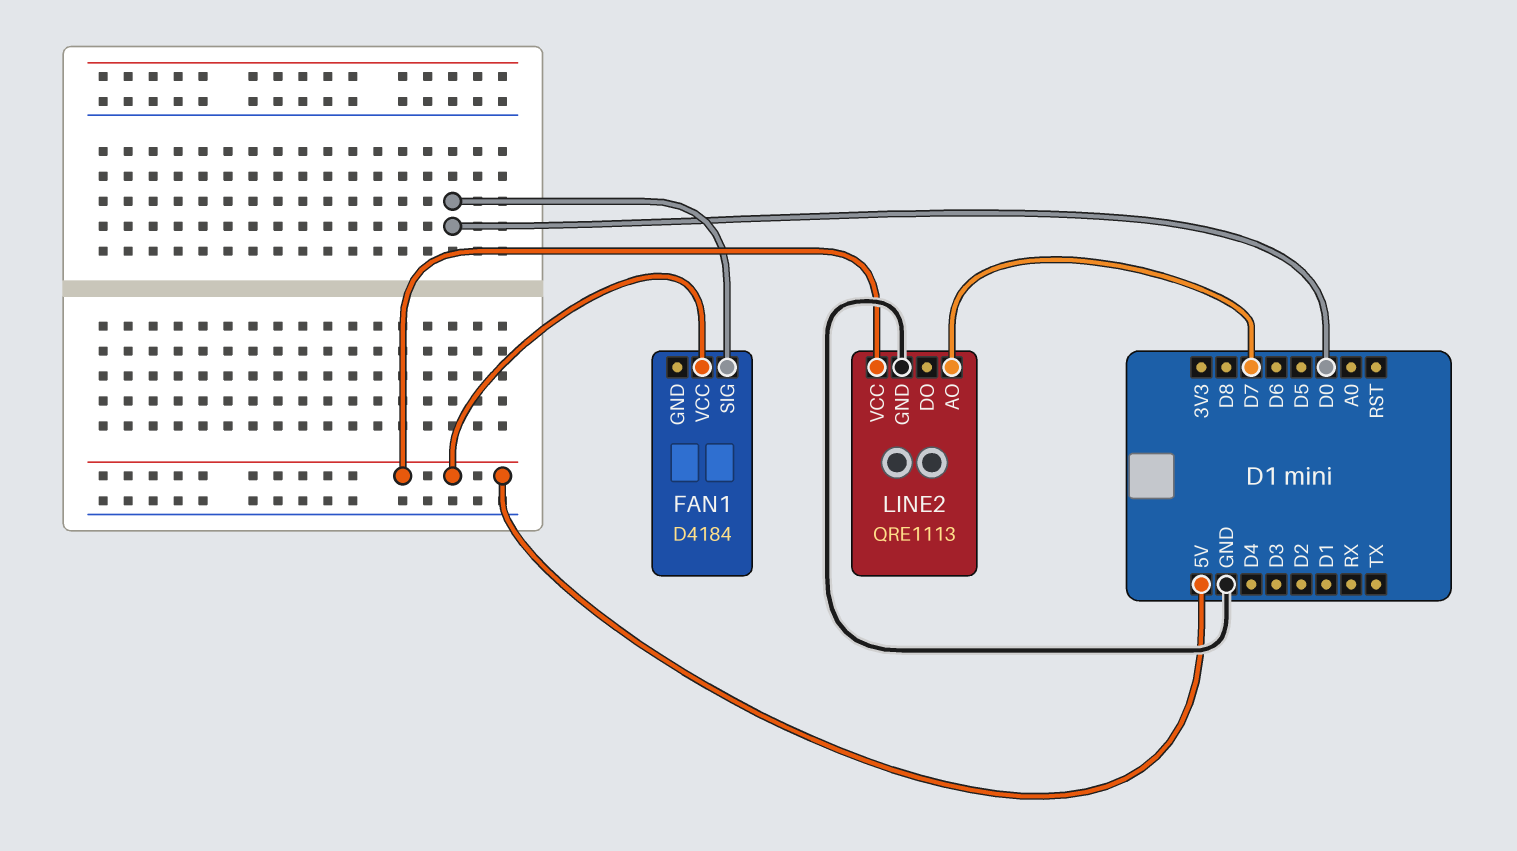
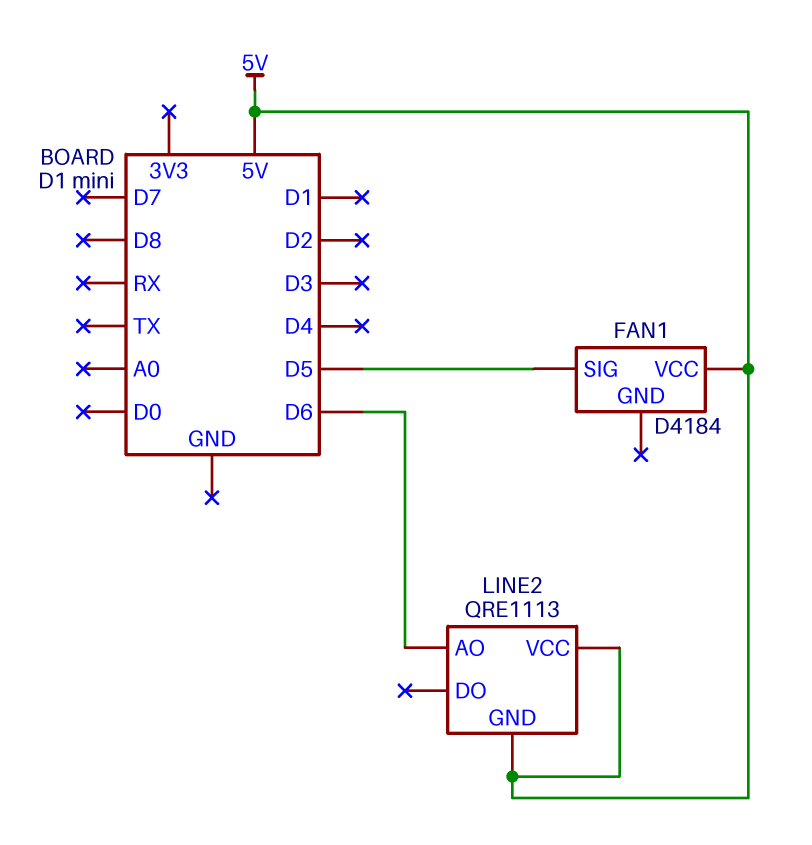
FAN1 pin SIG: D0 -> D5
LINE2 pin AO: D7 -> D6
LINE2 pin GND: GND -> 5V

